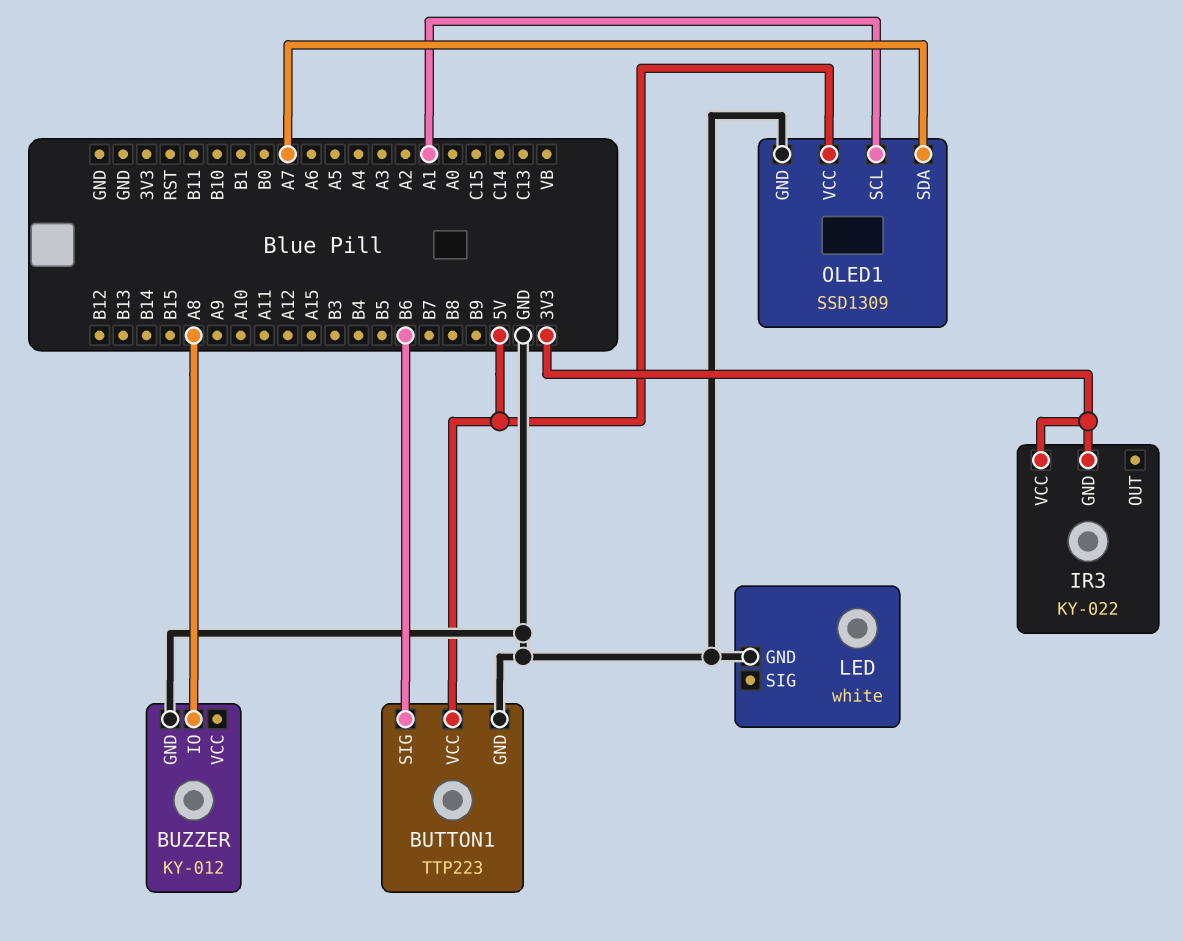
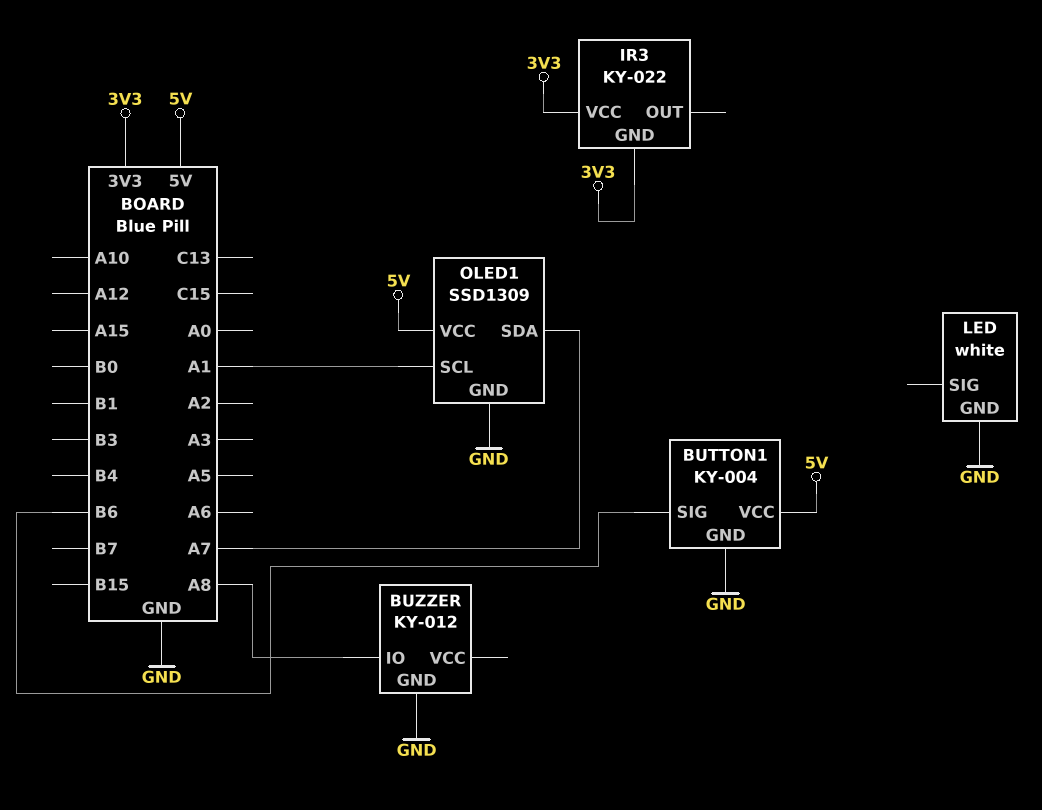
BUTTON1: TTP223 -> KY-004

